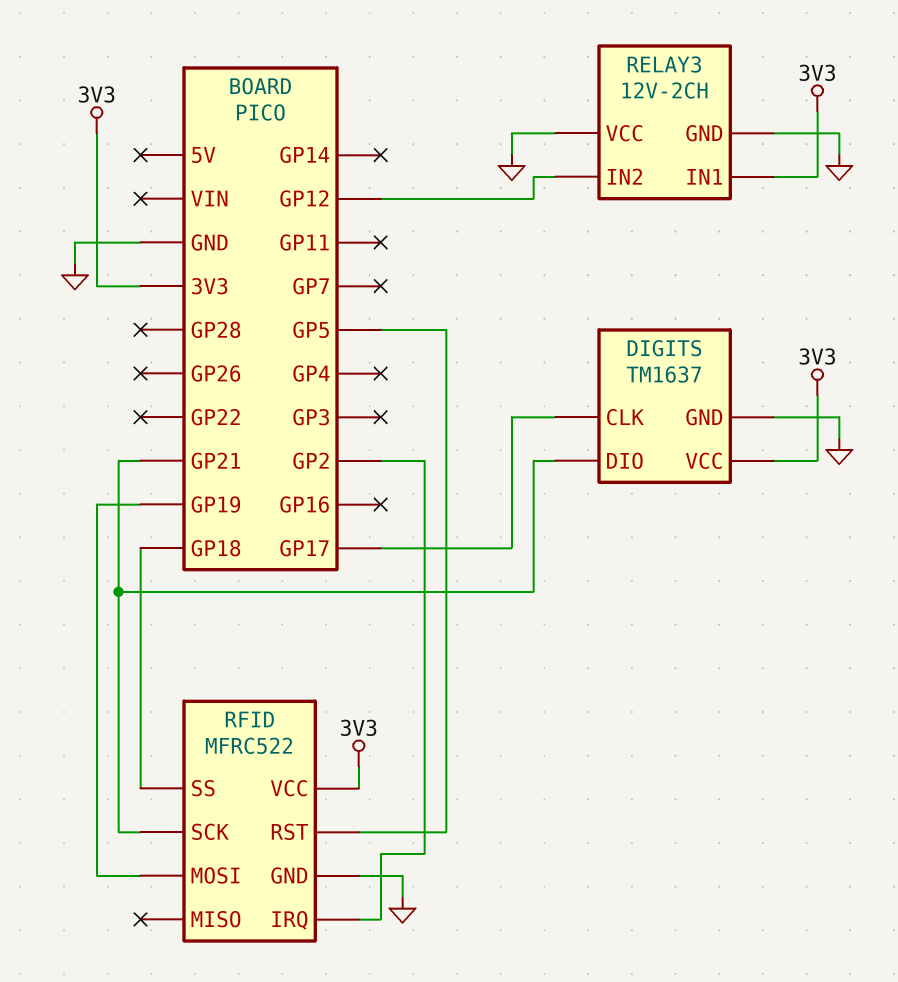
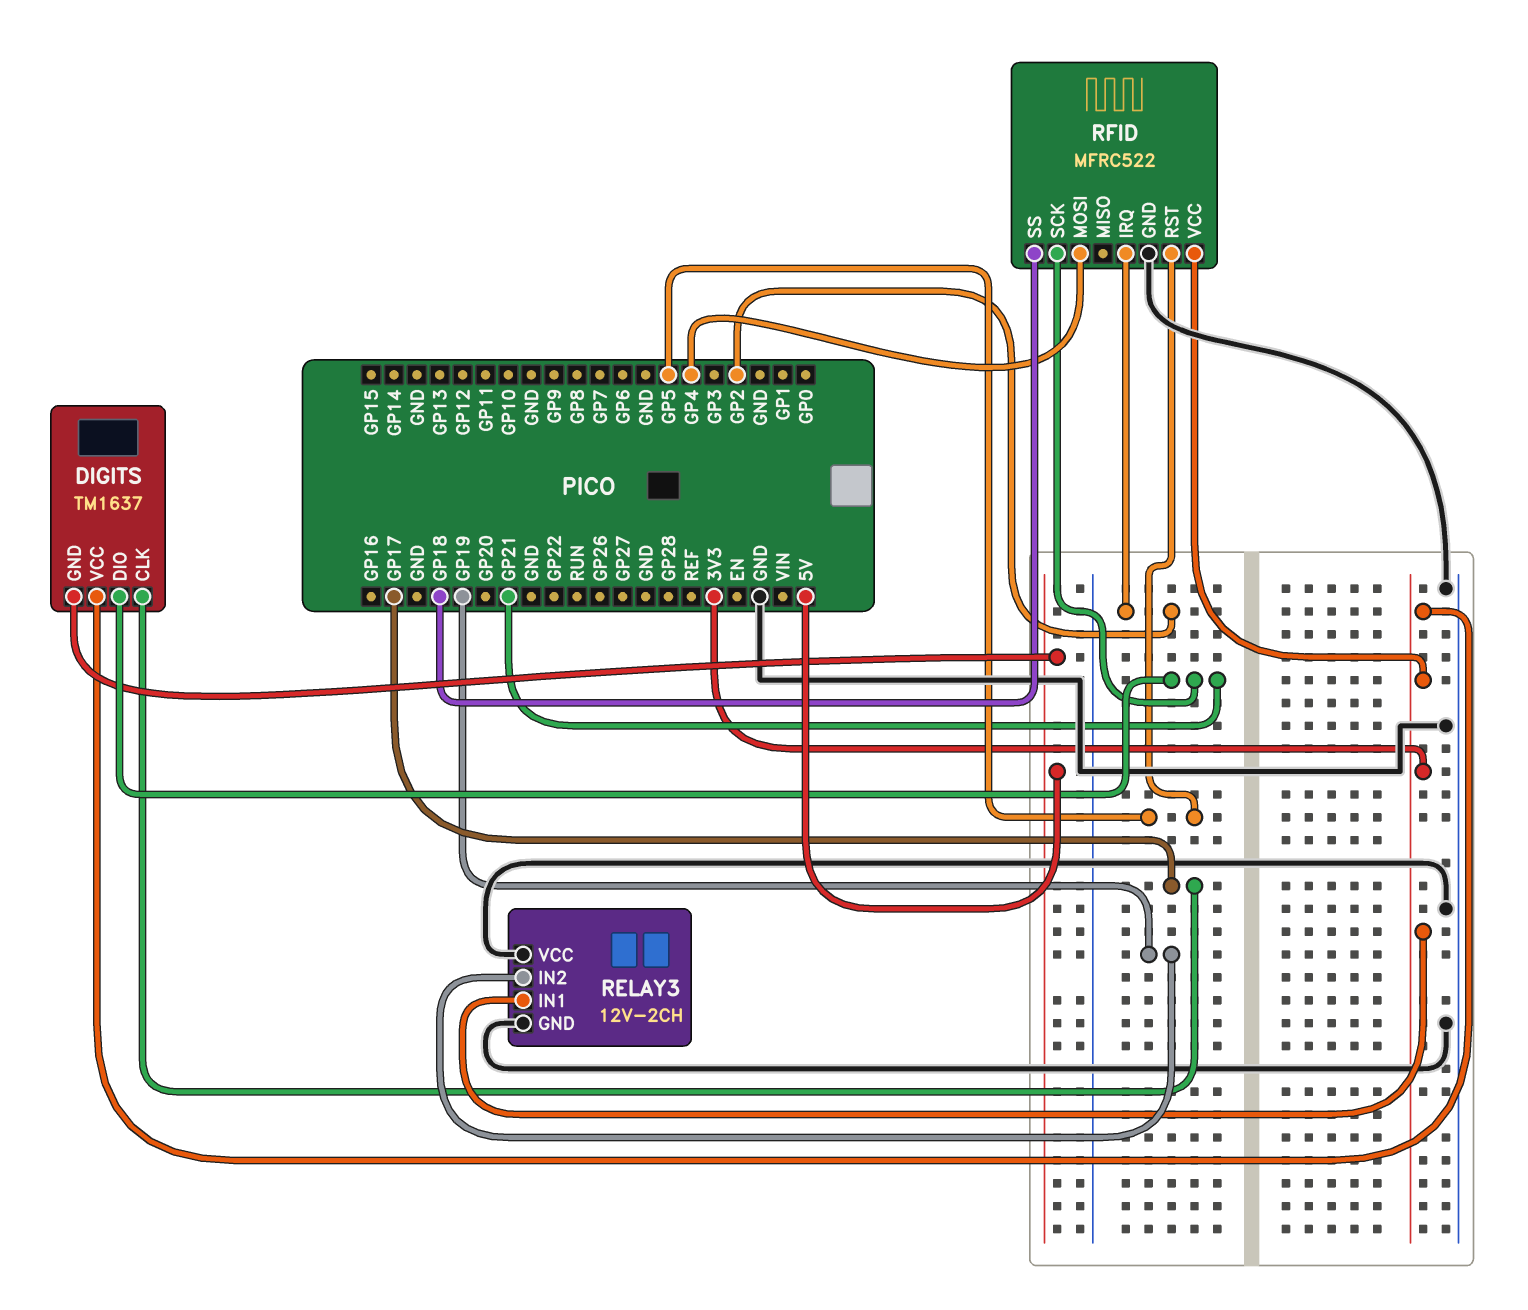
DIGITS pin GND: GND -> 5V
RELAY3 pin IN2: GP12 -> GP19
RFID pin MOSI: GP19 -> GP4

